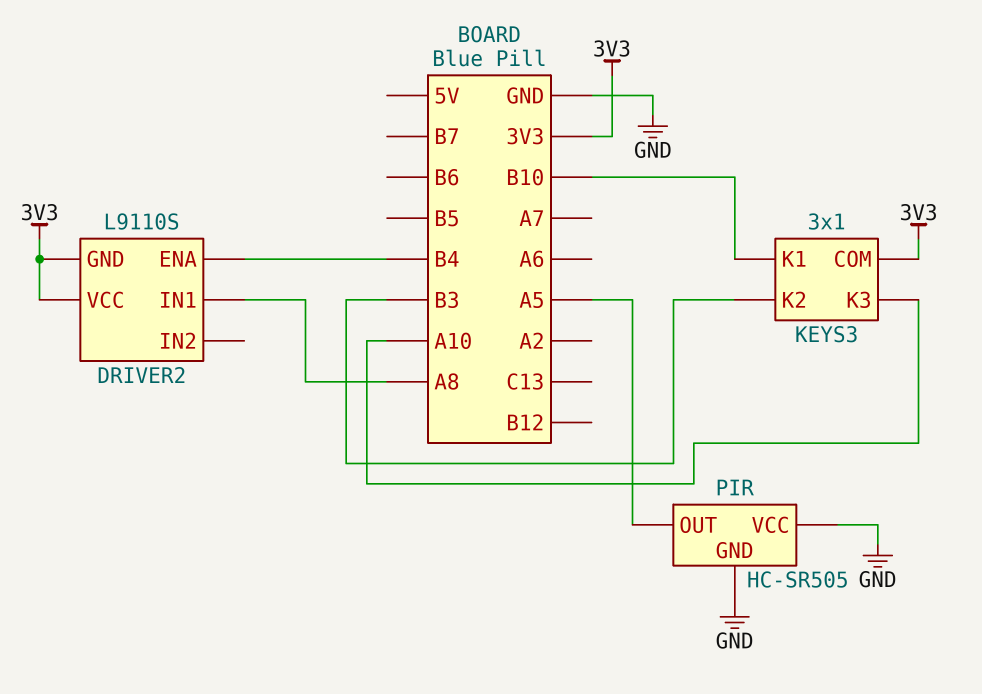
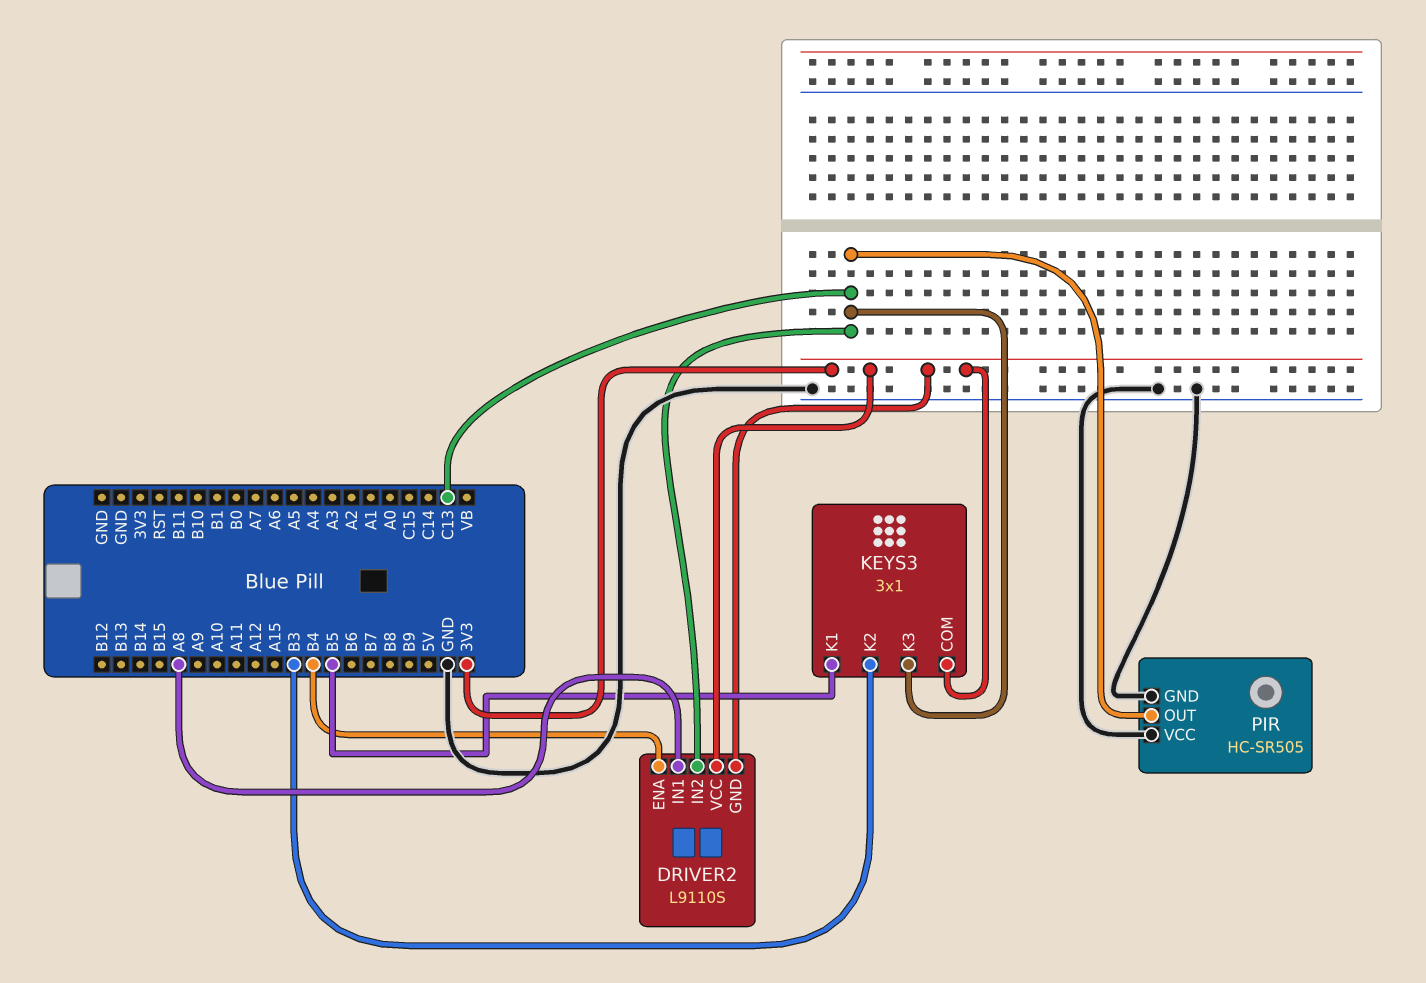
DRIVER2 pin IN2: none -> C13
KEYS3 pin K1: B10 -> B5
KEYS3 pin K3: A10 -> C13
PIR pin OUT: A5 -> C13

